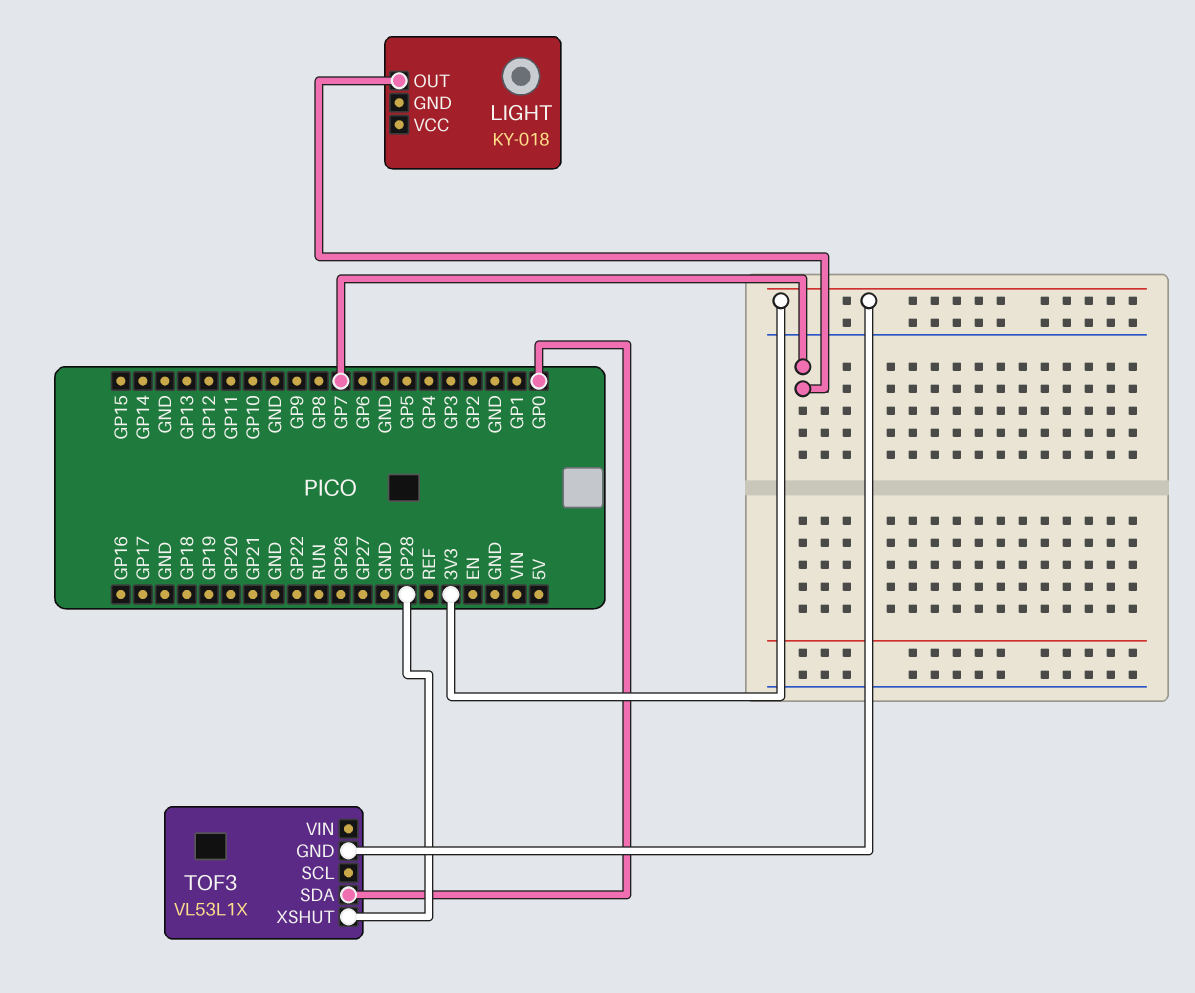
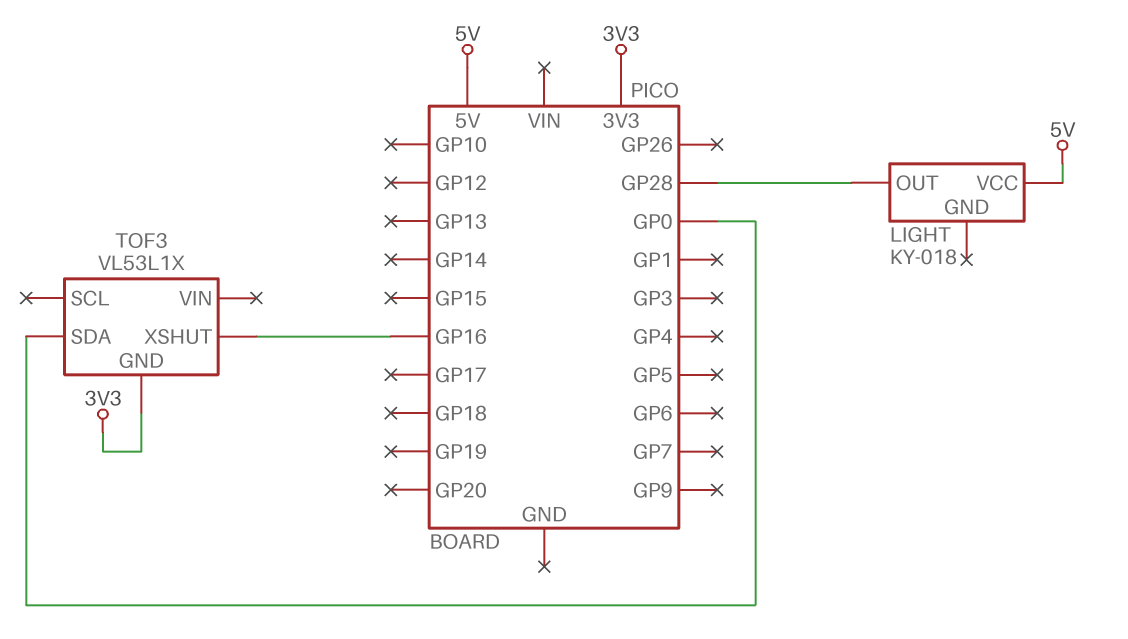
LIGHT pin OUT: GP7 -> GP28
LIGHT pin VCC: none -> 5V
TOF3 pin XSHUT: GP28 -> GP16

